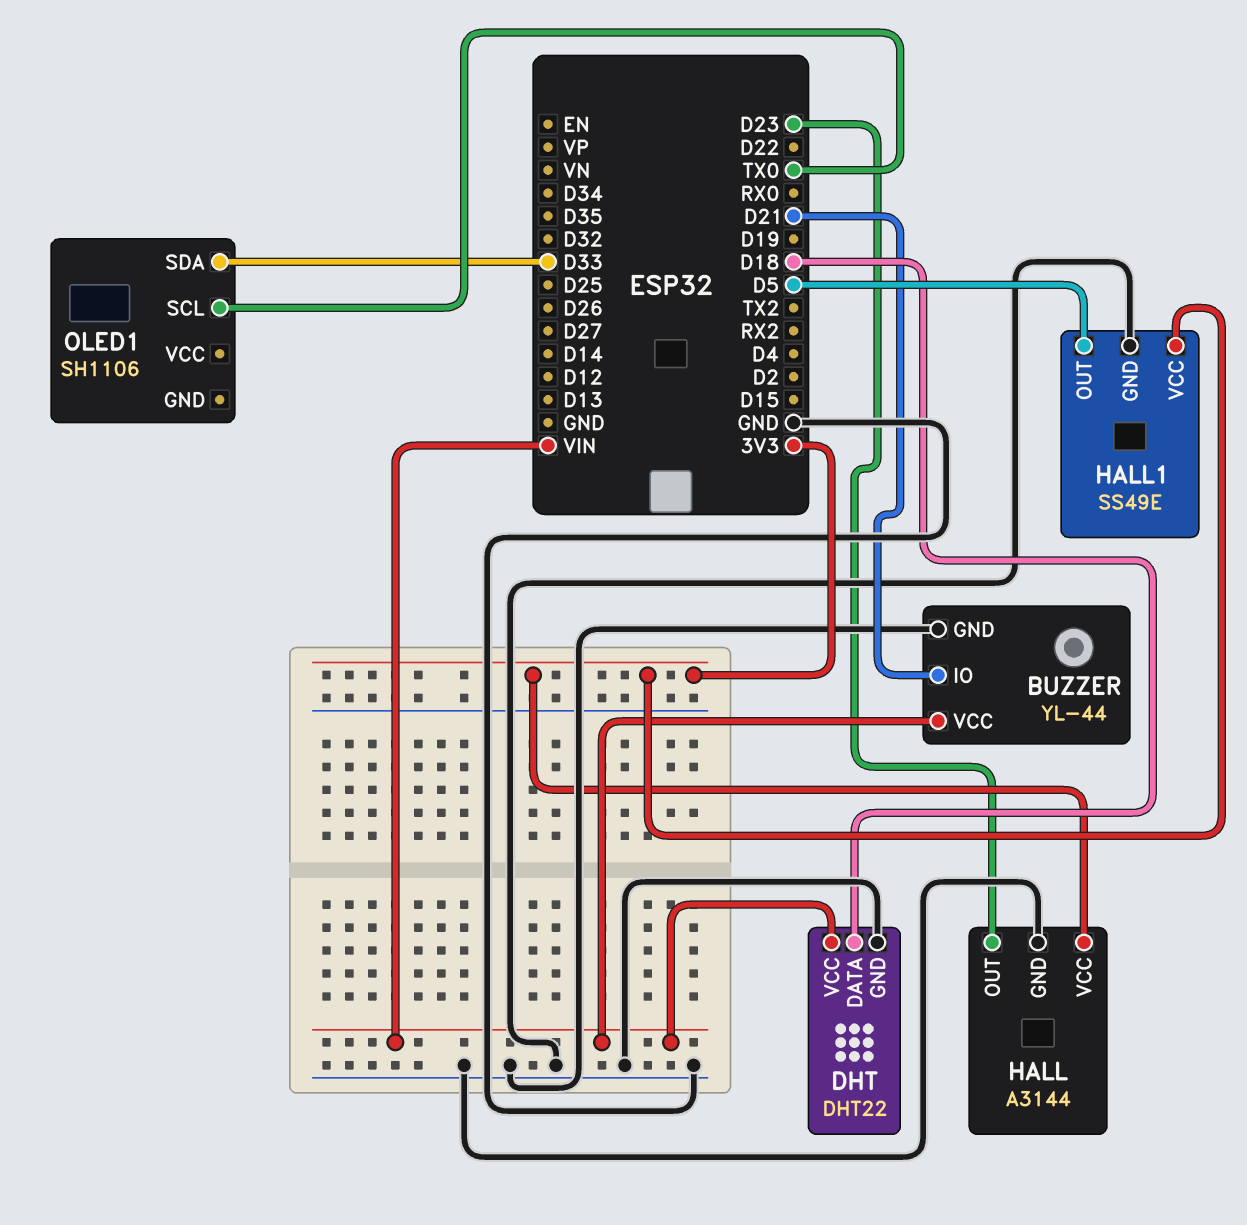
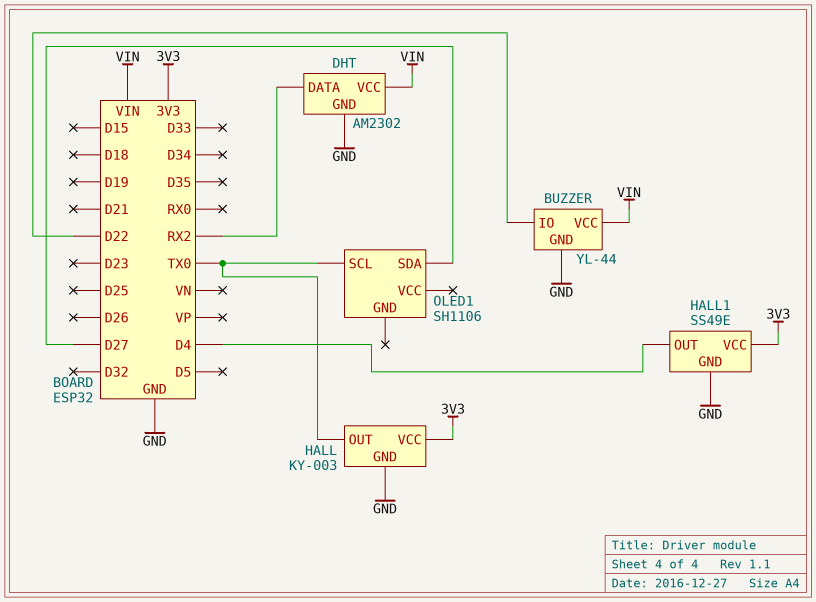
BUZZER pin IO: D21 -> D22
DHT: DHT22 -> AM2302
DHT pin DATA: D18 -> RX2
HALL: A3144 -> KY-003
HALL pin OUT: D23 -> TX0
HALL1 pin OUT: D5 -> D4
OLED1 pin SDA: D33 -> D27

